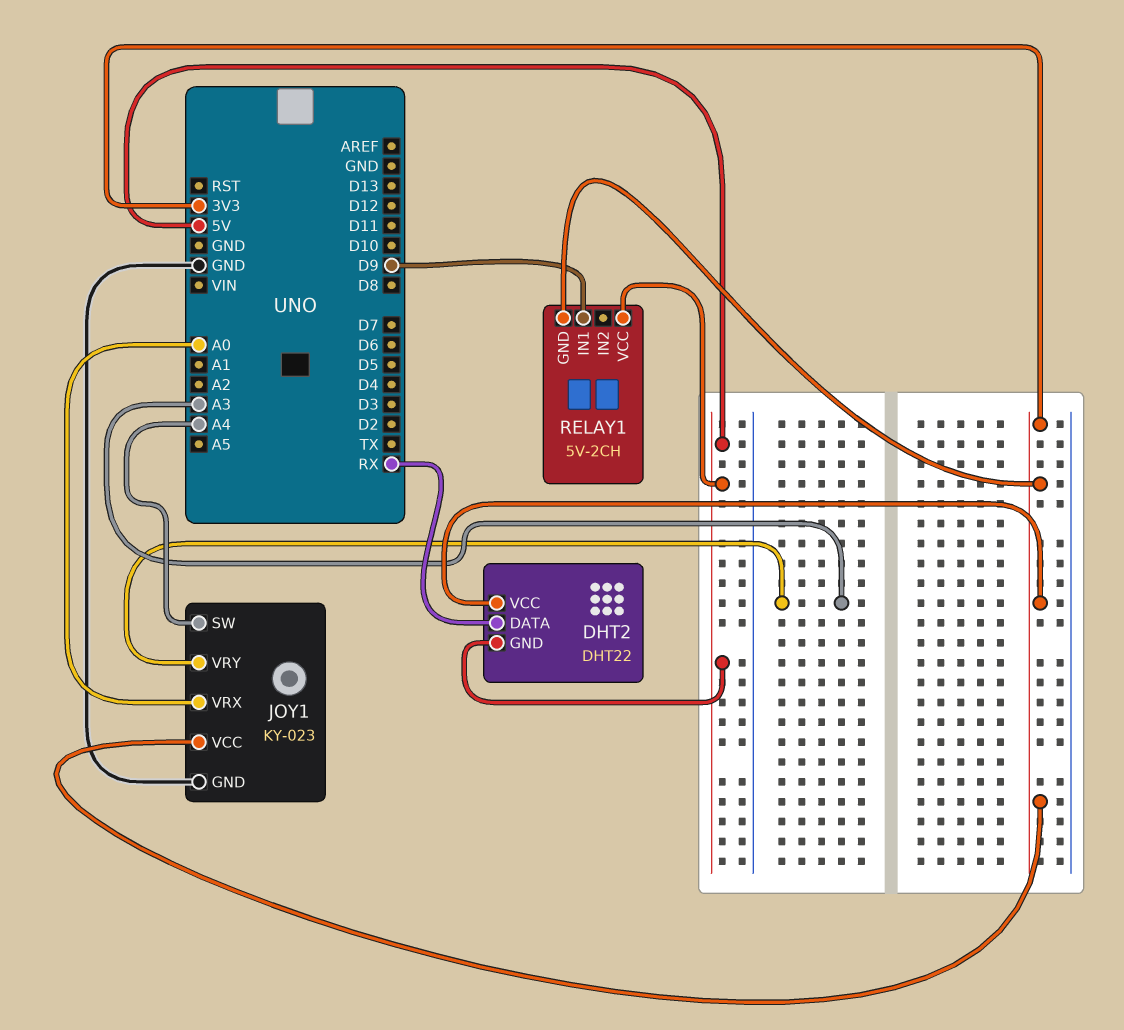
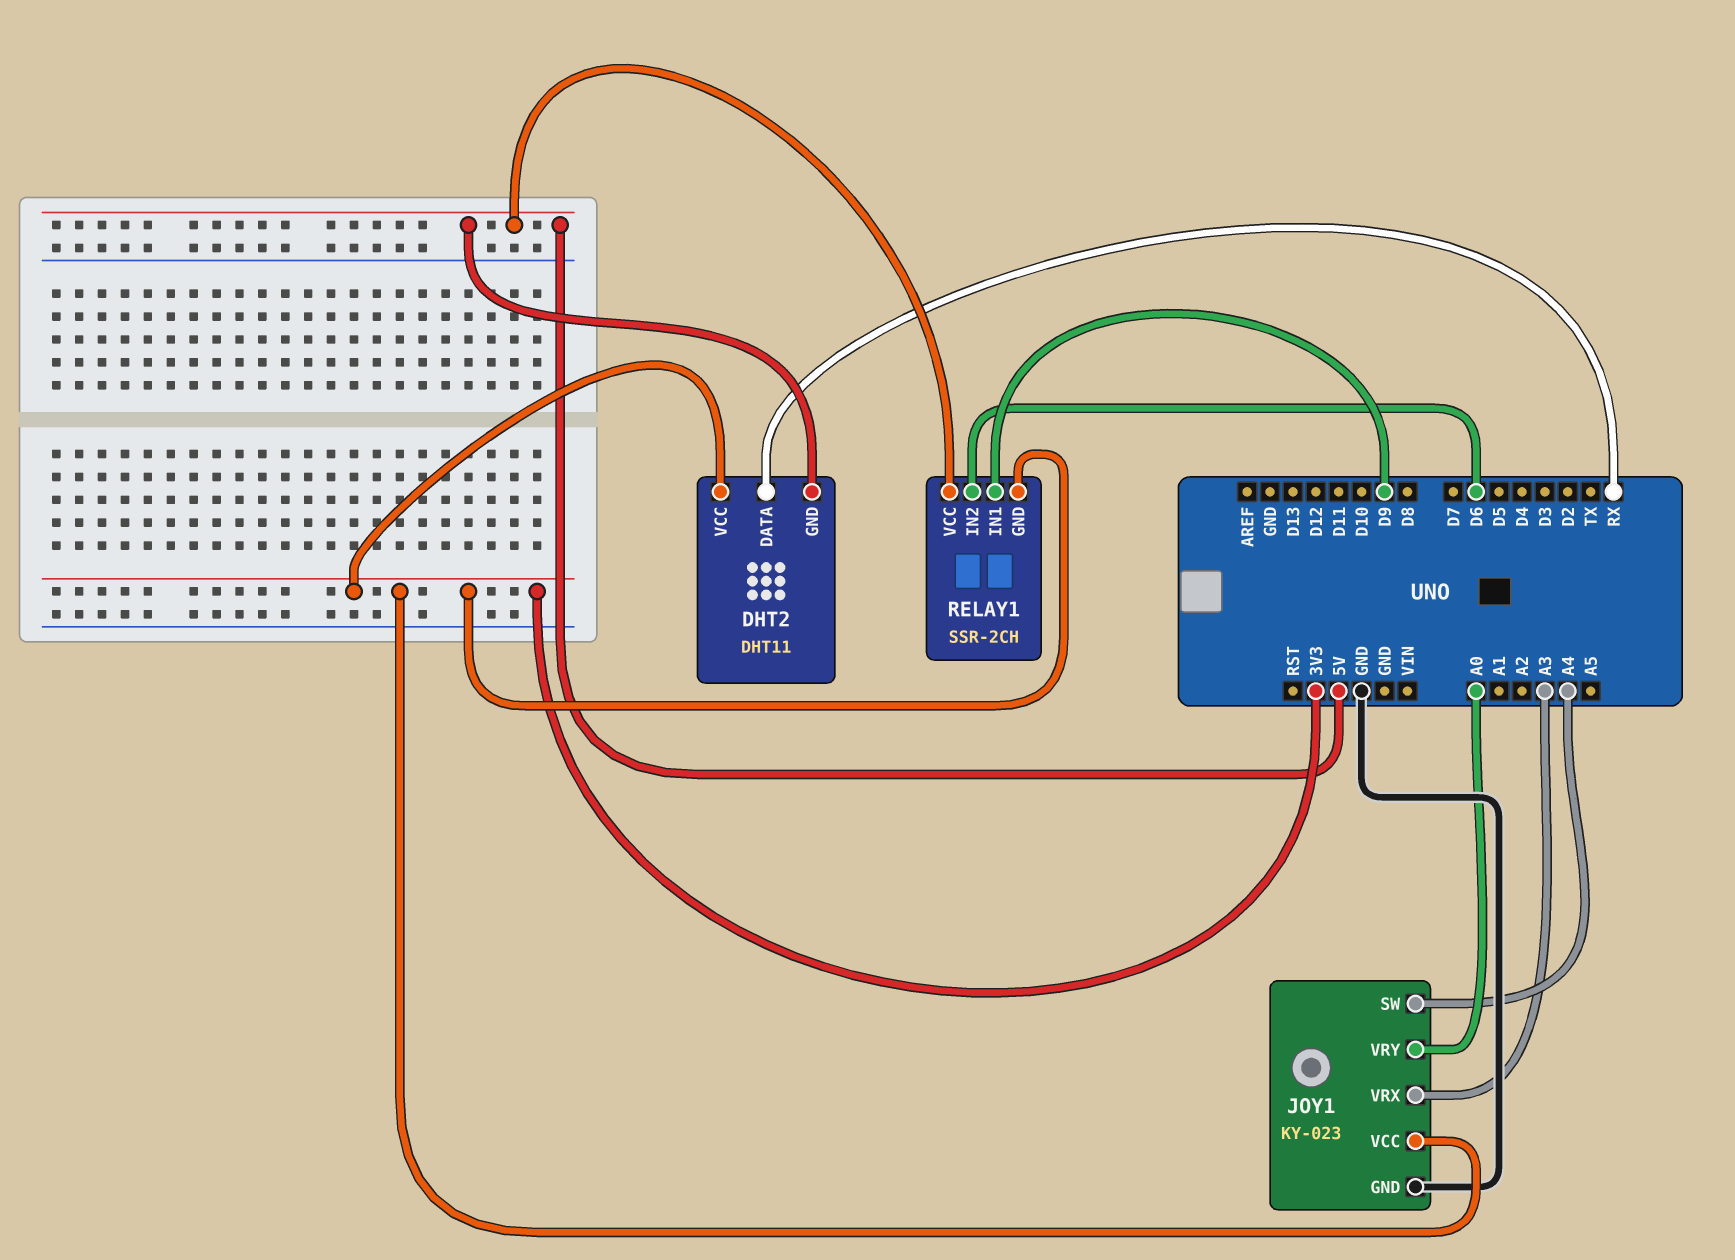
DHT2: DHT22 -> DHT11
JOY1 pin VRX: A0 -> A3
JOY1 pin VRY: A3 -> A0
RELAY1: 5V-2CH -> SSR-2CH
RELAY1 pin IN2: none -> D6

